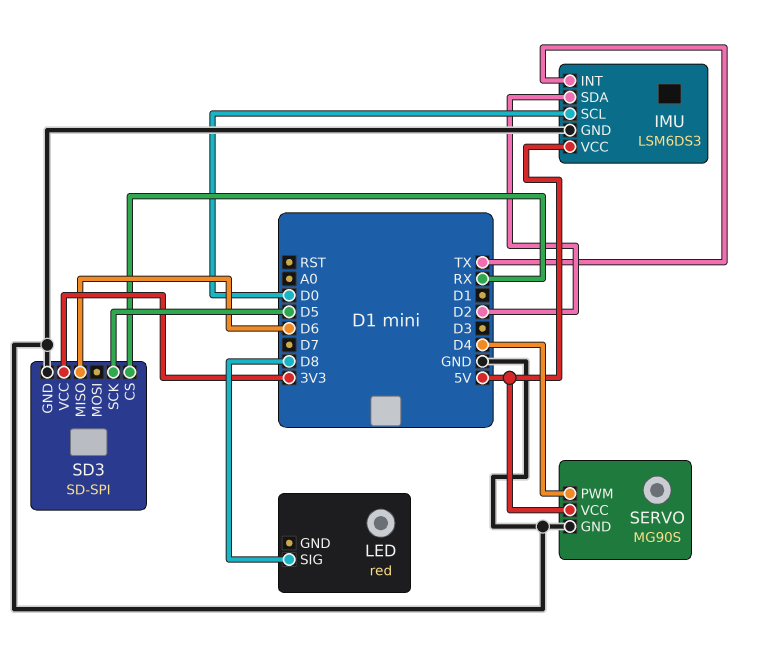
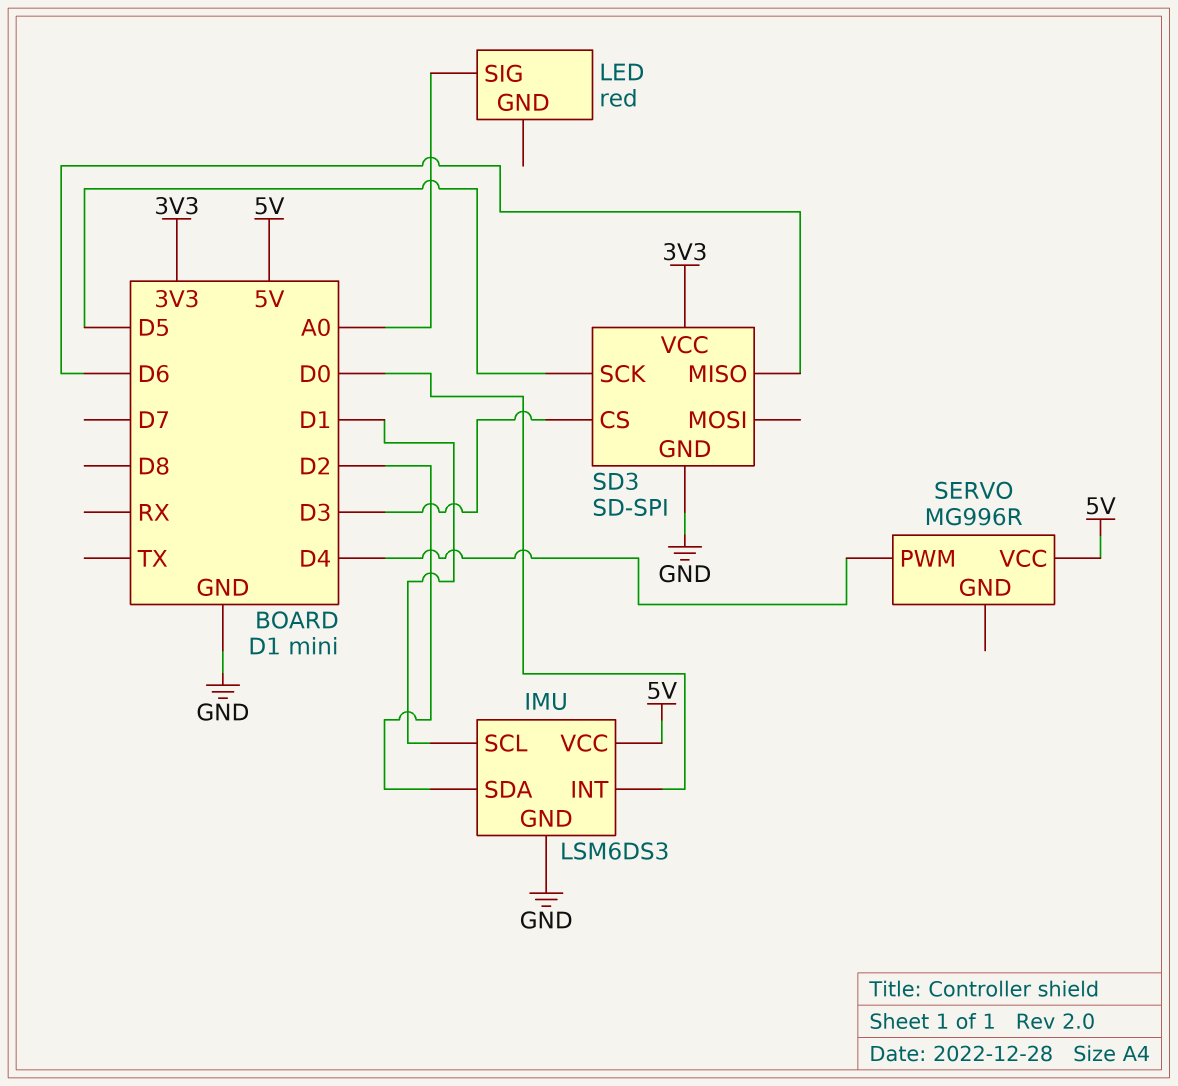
IMU pin INT: TX -> D0
IMU pin SCL: D0 -> D1
LED pin SIG: D8 -> A0
SD3 pin CS: RX -> D3
SERVO: MG90S -> MG996R
SERVO pin GND: GND -> none

